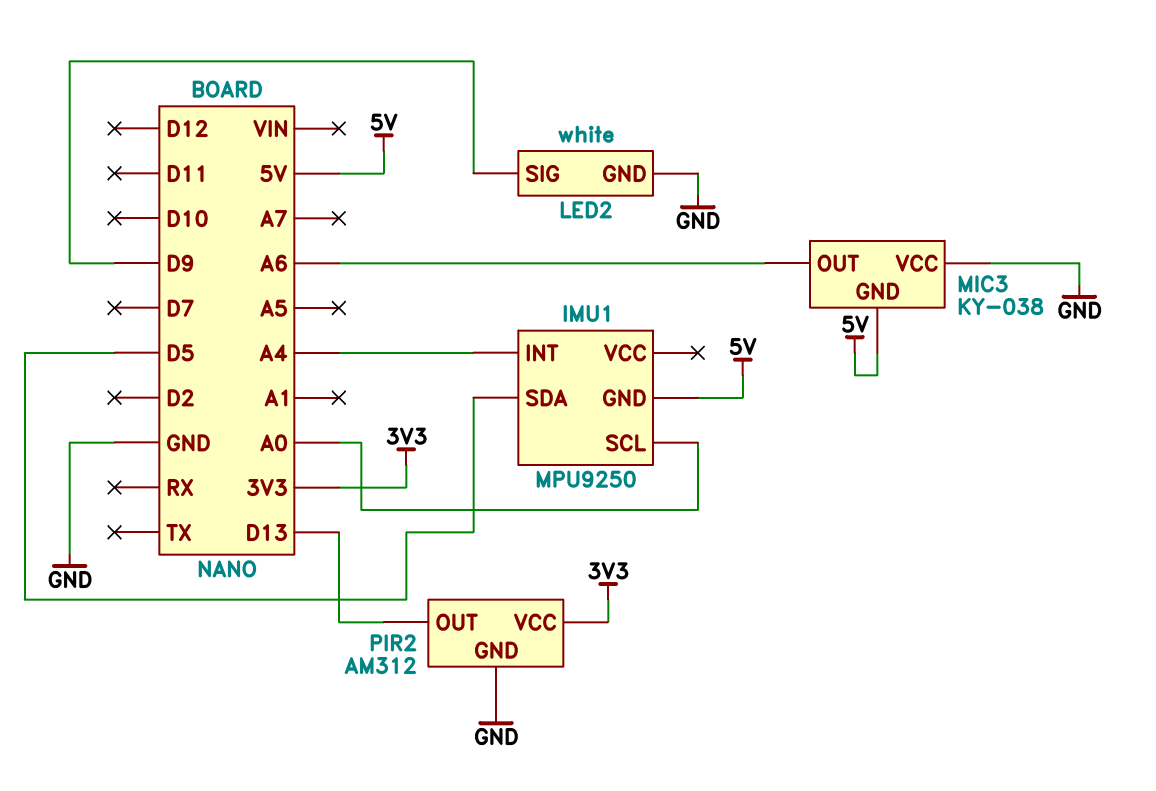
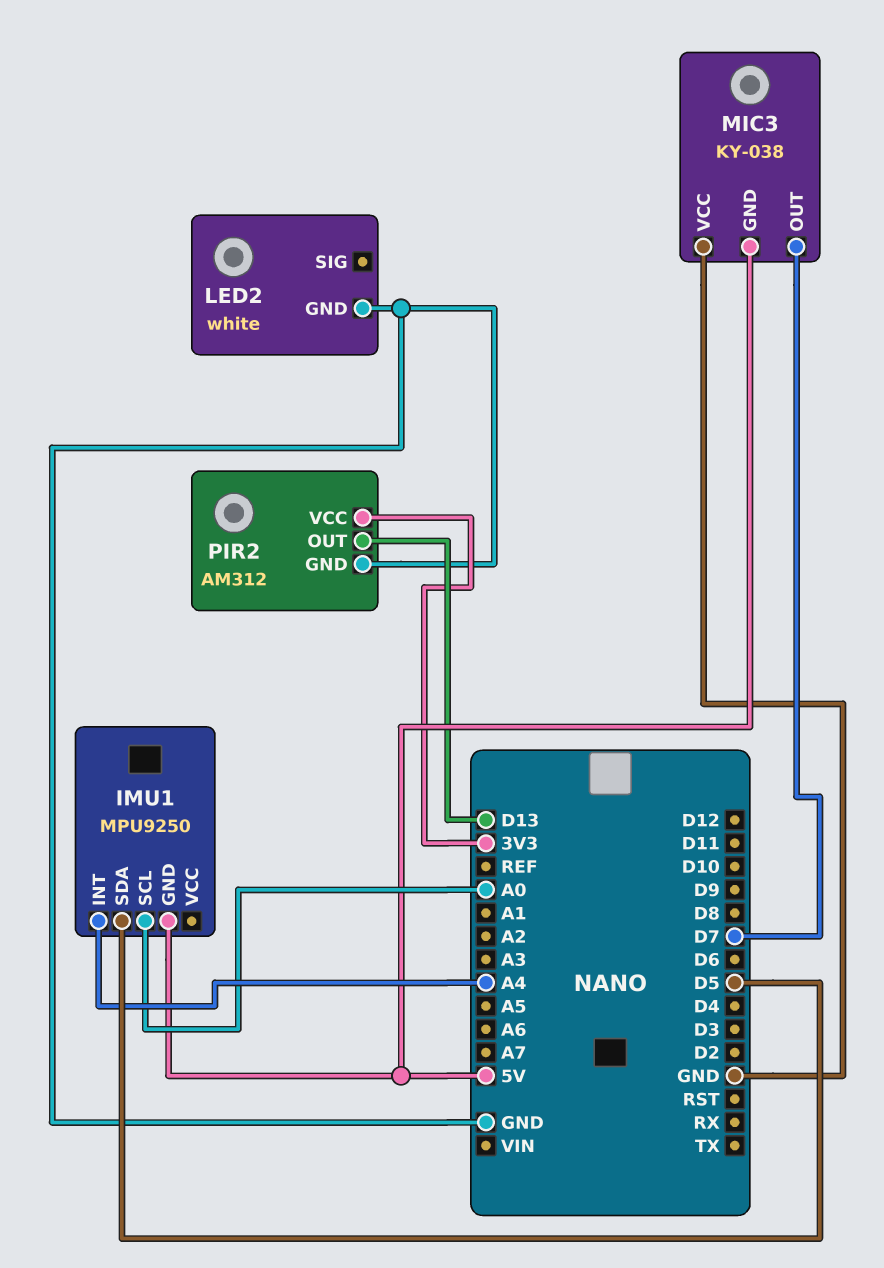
LED2 pin SIG: D9 -> none
MIC3 pin OUT: A6 -> D7

